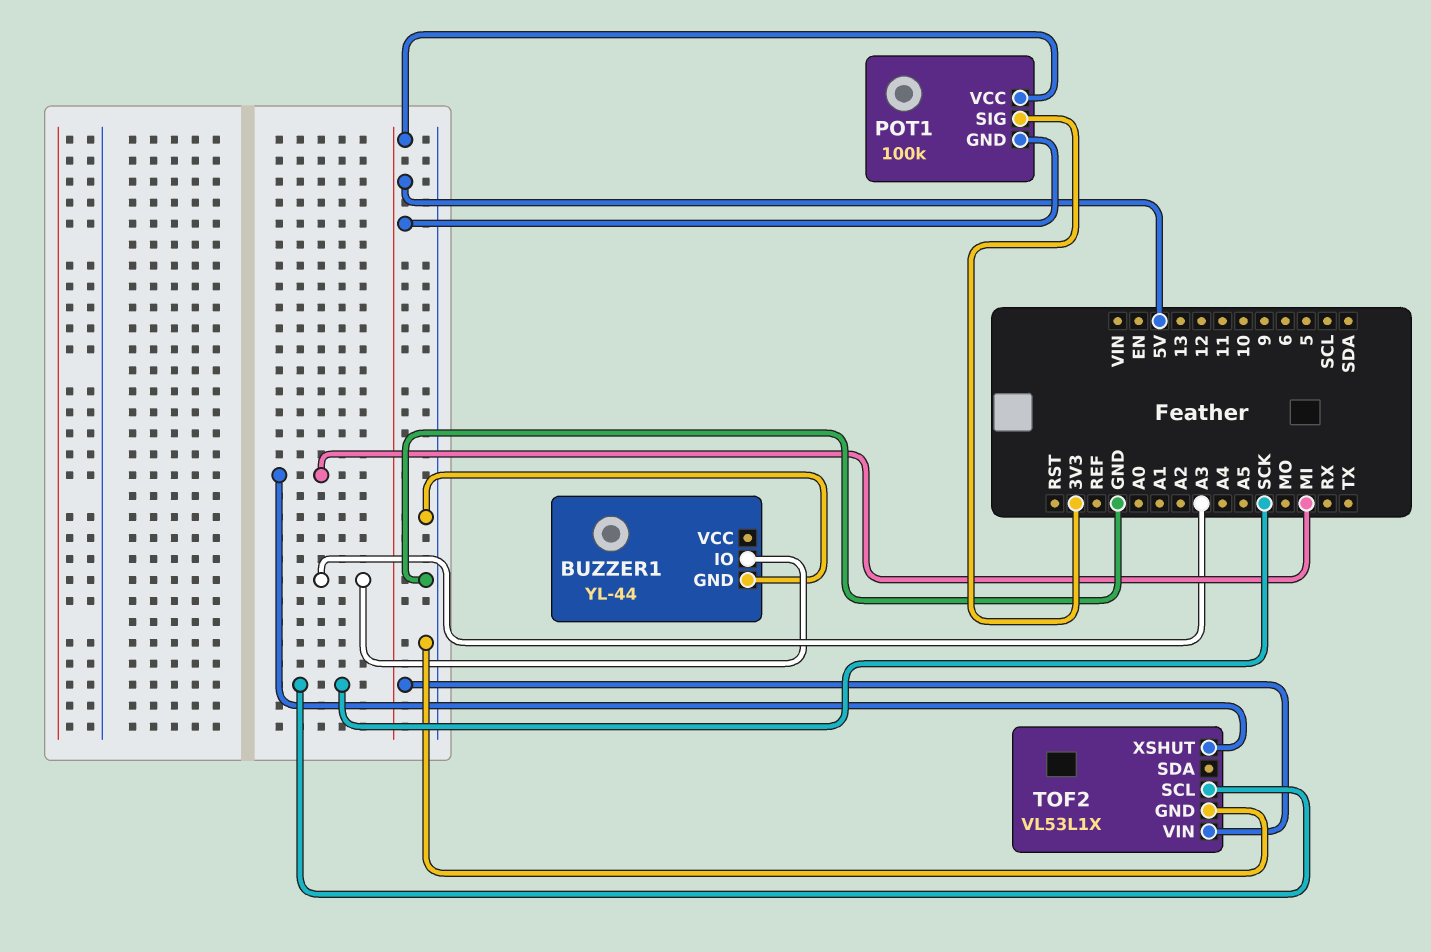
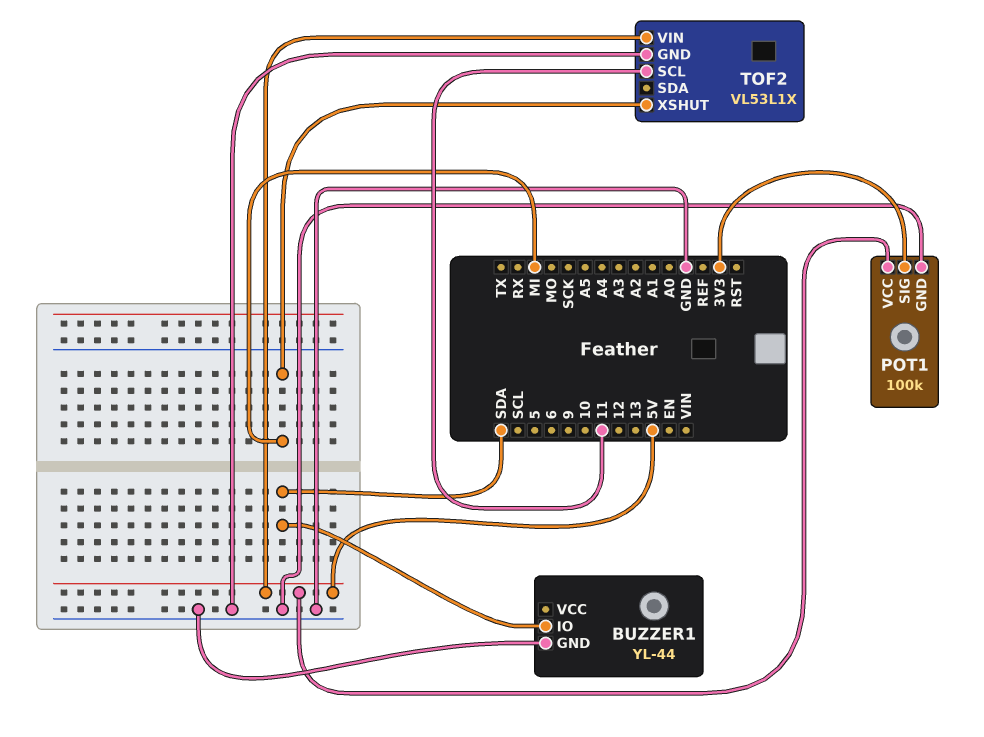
BUZZER1 pin IO: A3 -> SDA
POT1 pin GND: 5V -> GND
TOF2 pin SCL: SCK -> 11

